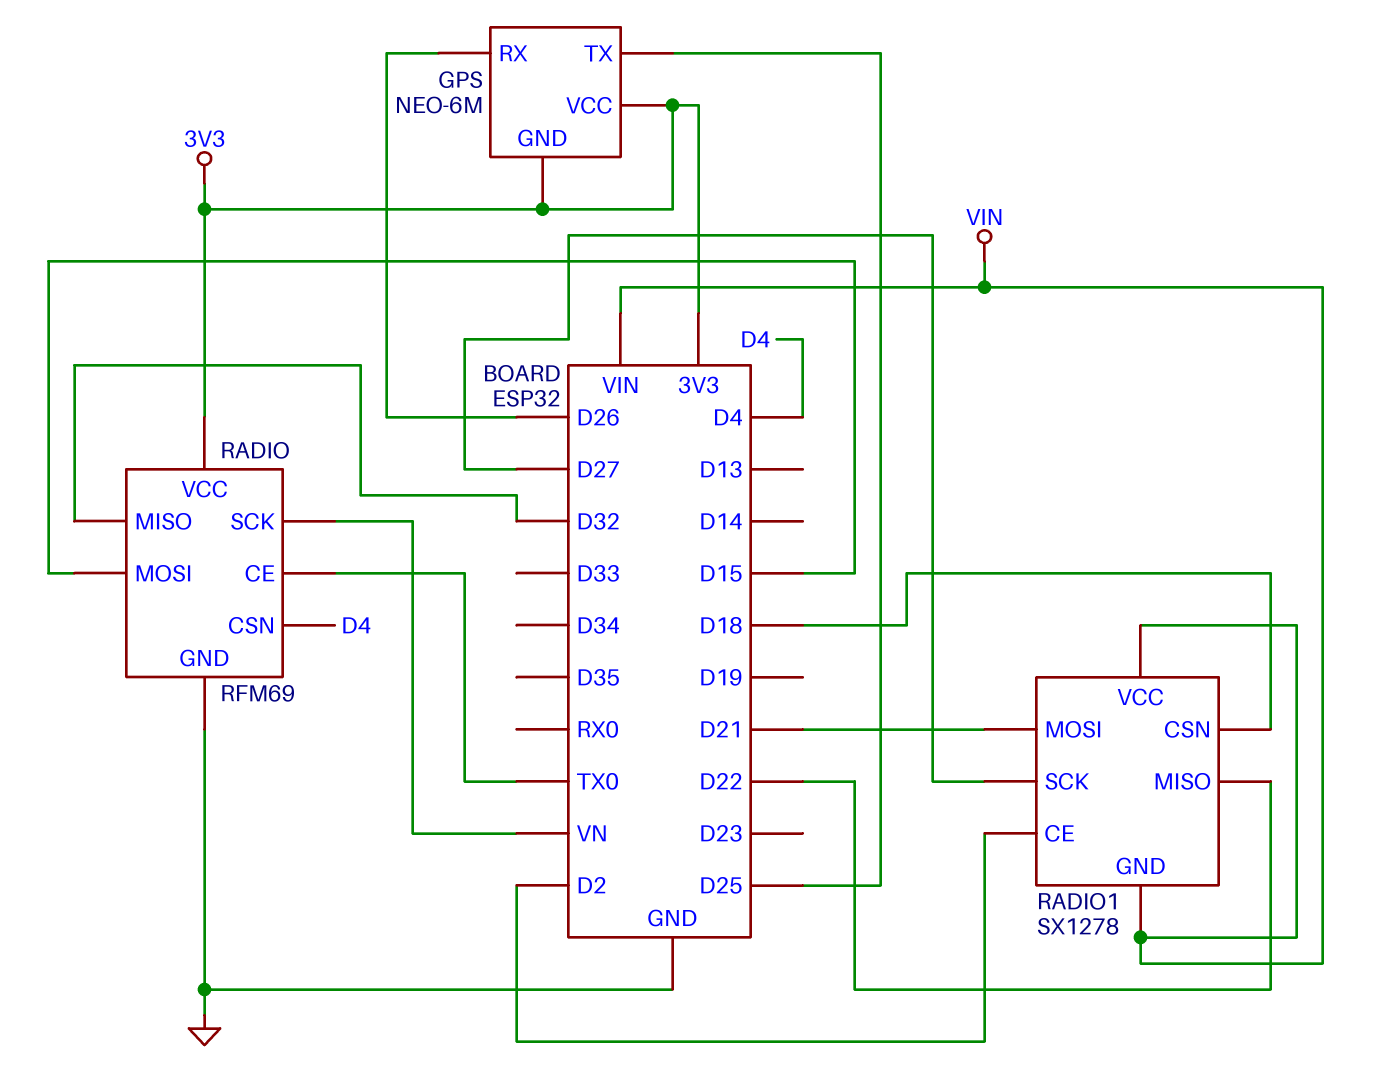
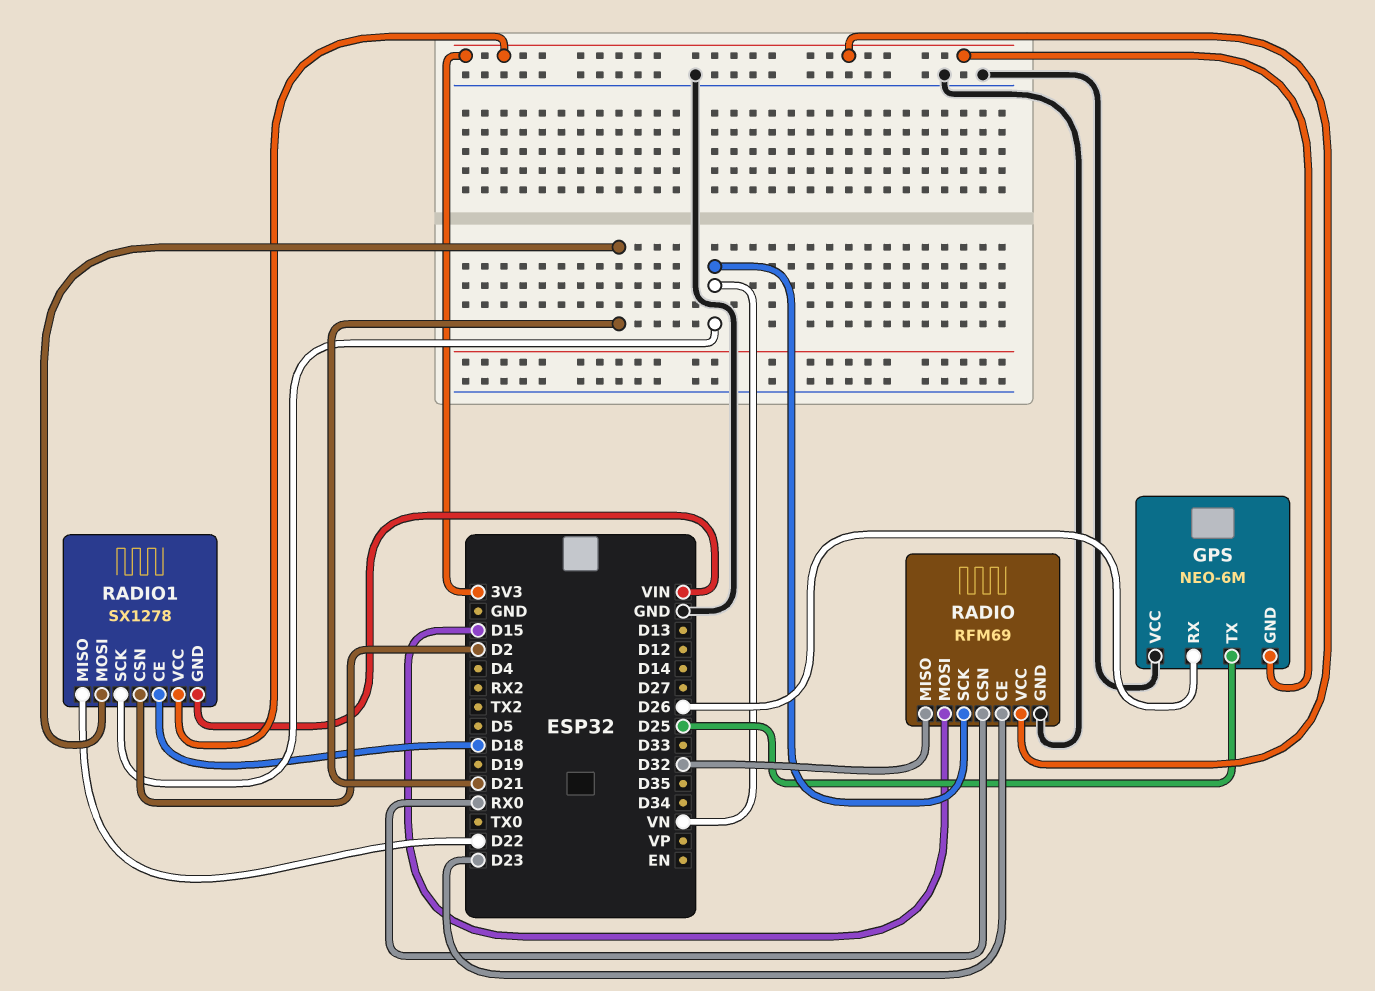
GPS pin VCC: 3V3 -> GND
RADIO pin CE: TX0 -> D23
RADIO pin CSN: D4 -> RX0
RADIO1 pin CE: D2 -> D18
RADIO1 pin CSN: D18 -> D2
RADIO1 pin SCK: D27 -> VN
RADIO1 pin VCC: VIN -> 3V3

